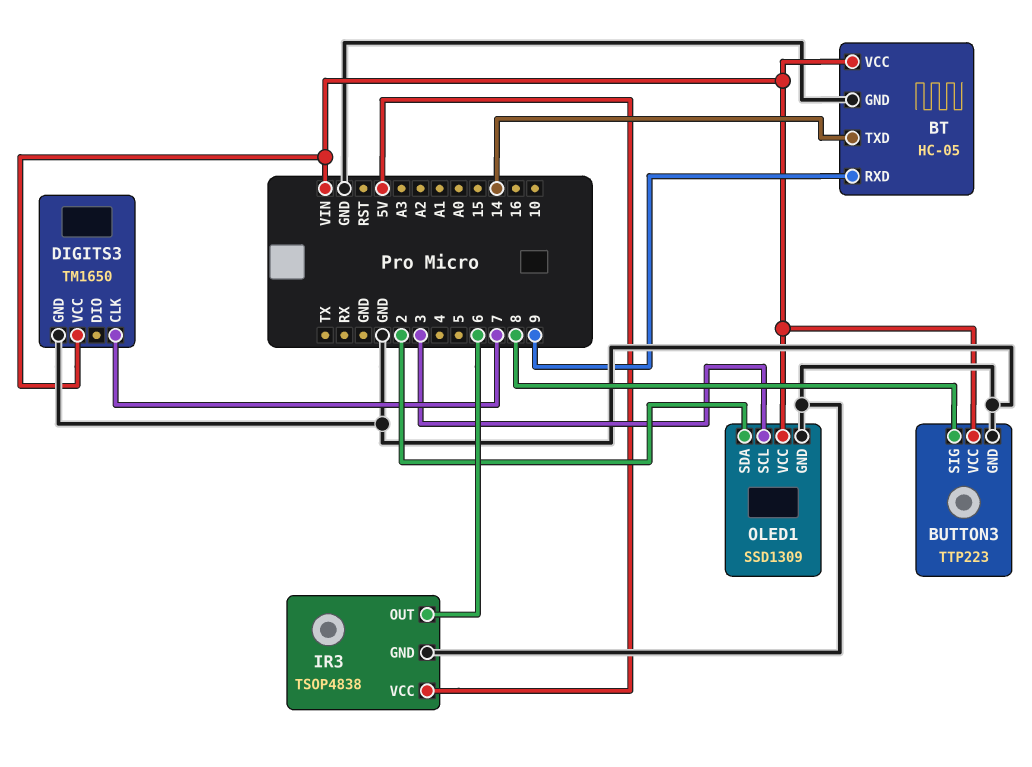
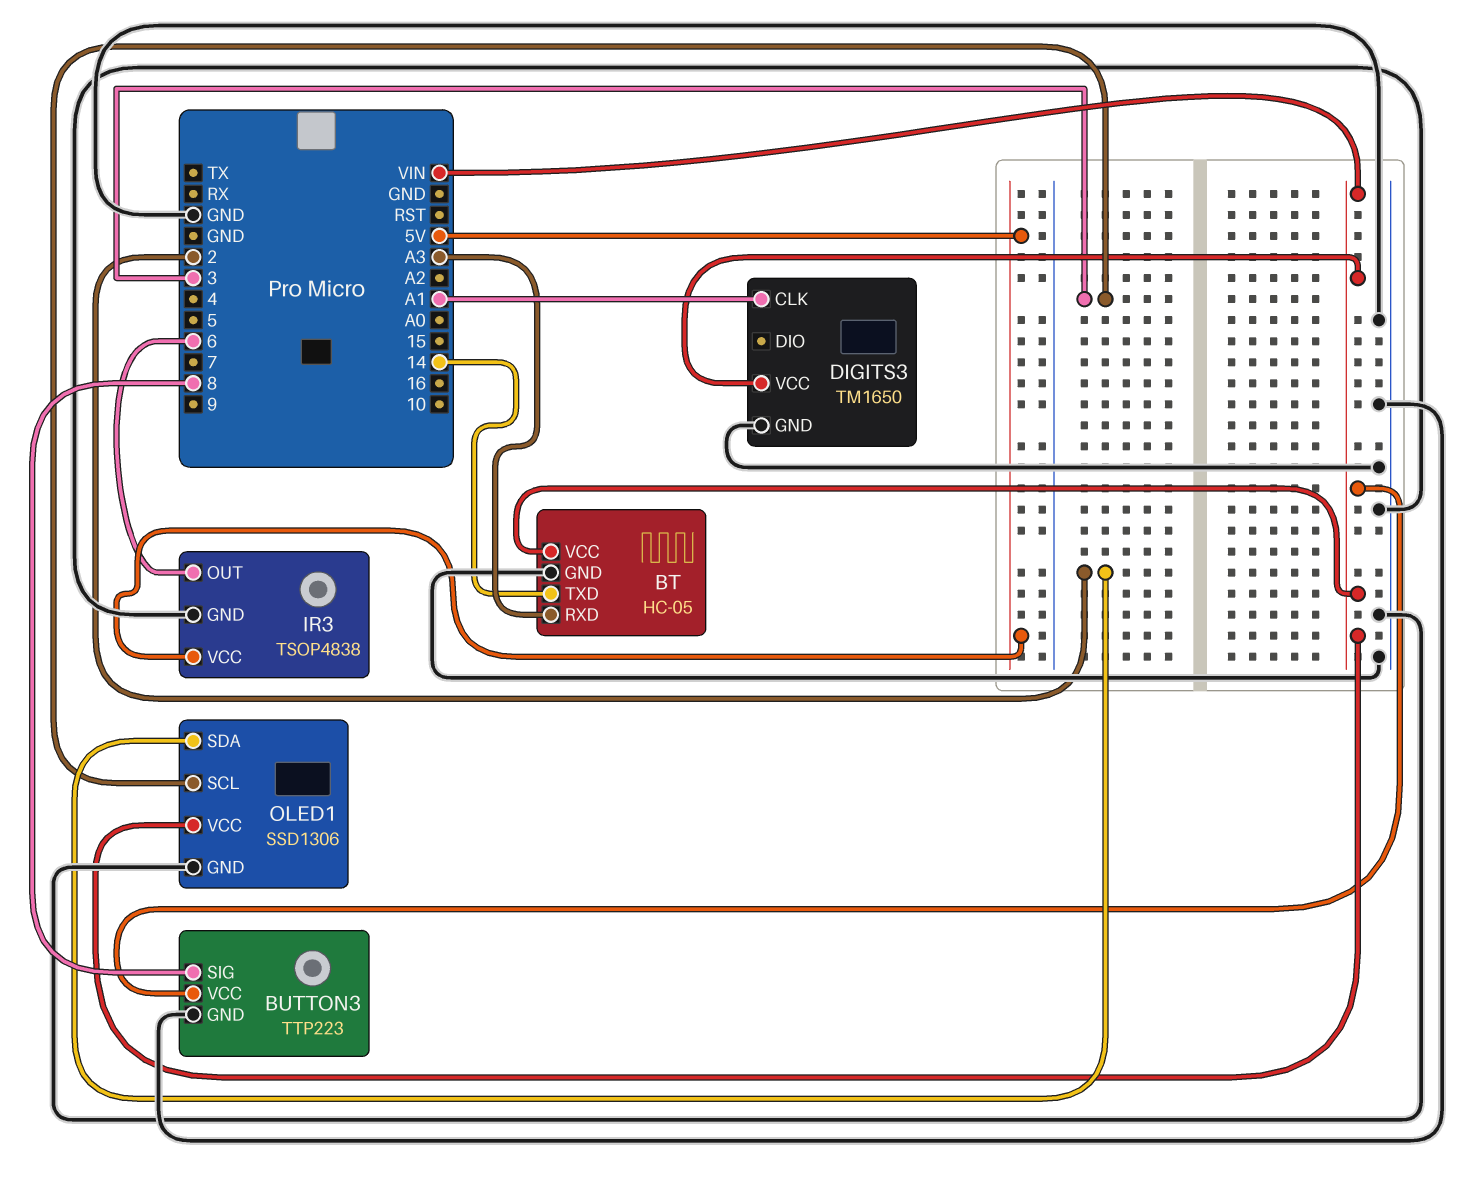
BT pin RXD: 9 -> A3
DIGITS3 pin CLK: 7 -> A1
OLED1: SSD1309 -> SSD1306

